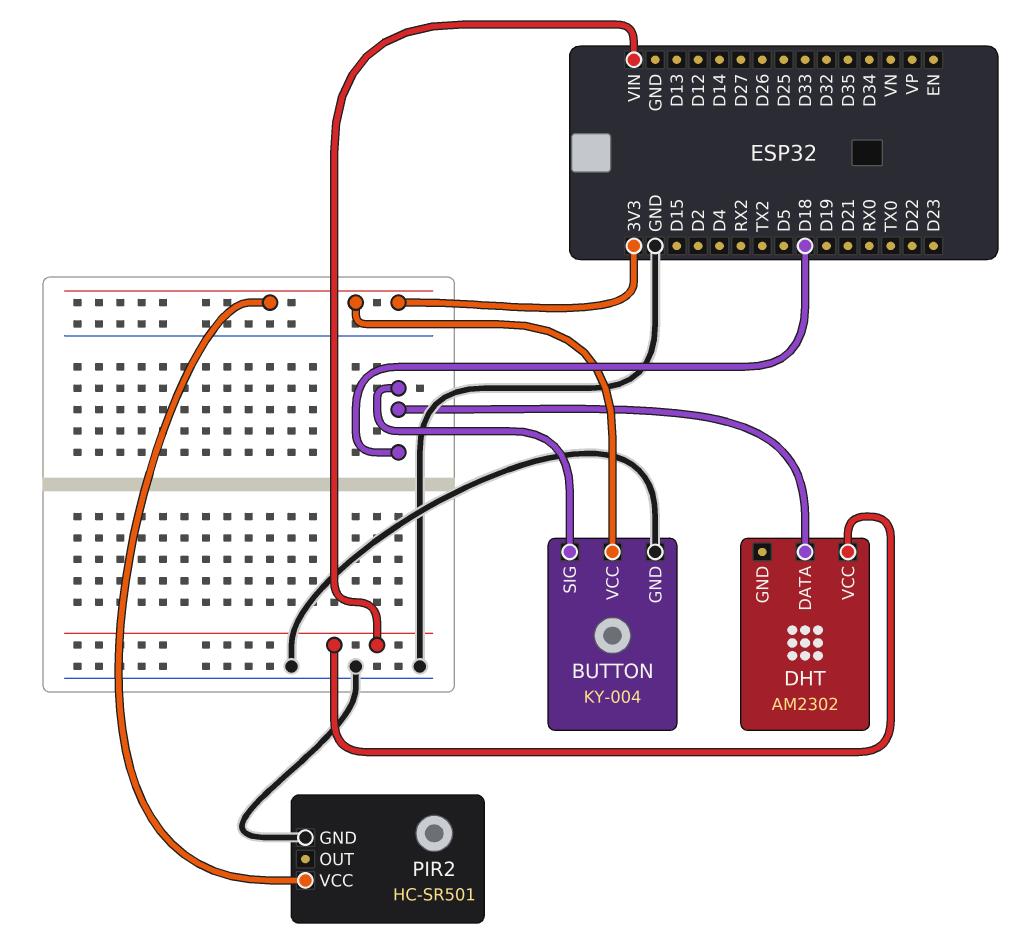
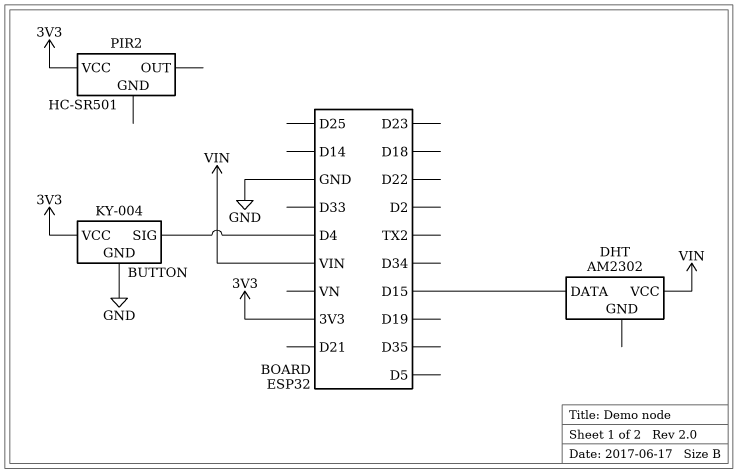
BUTTON pin SIG: D18 -> D4
DHT pin DATA: D18 -> D15
PIR2 pin GND: GND -> none

